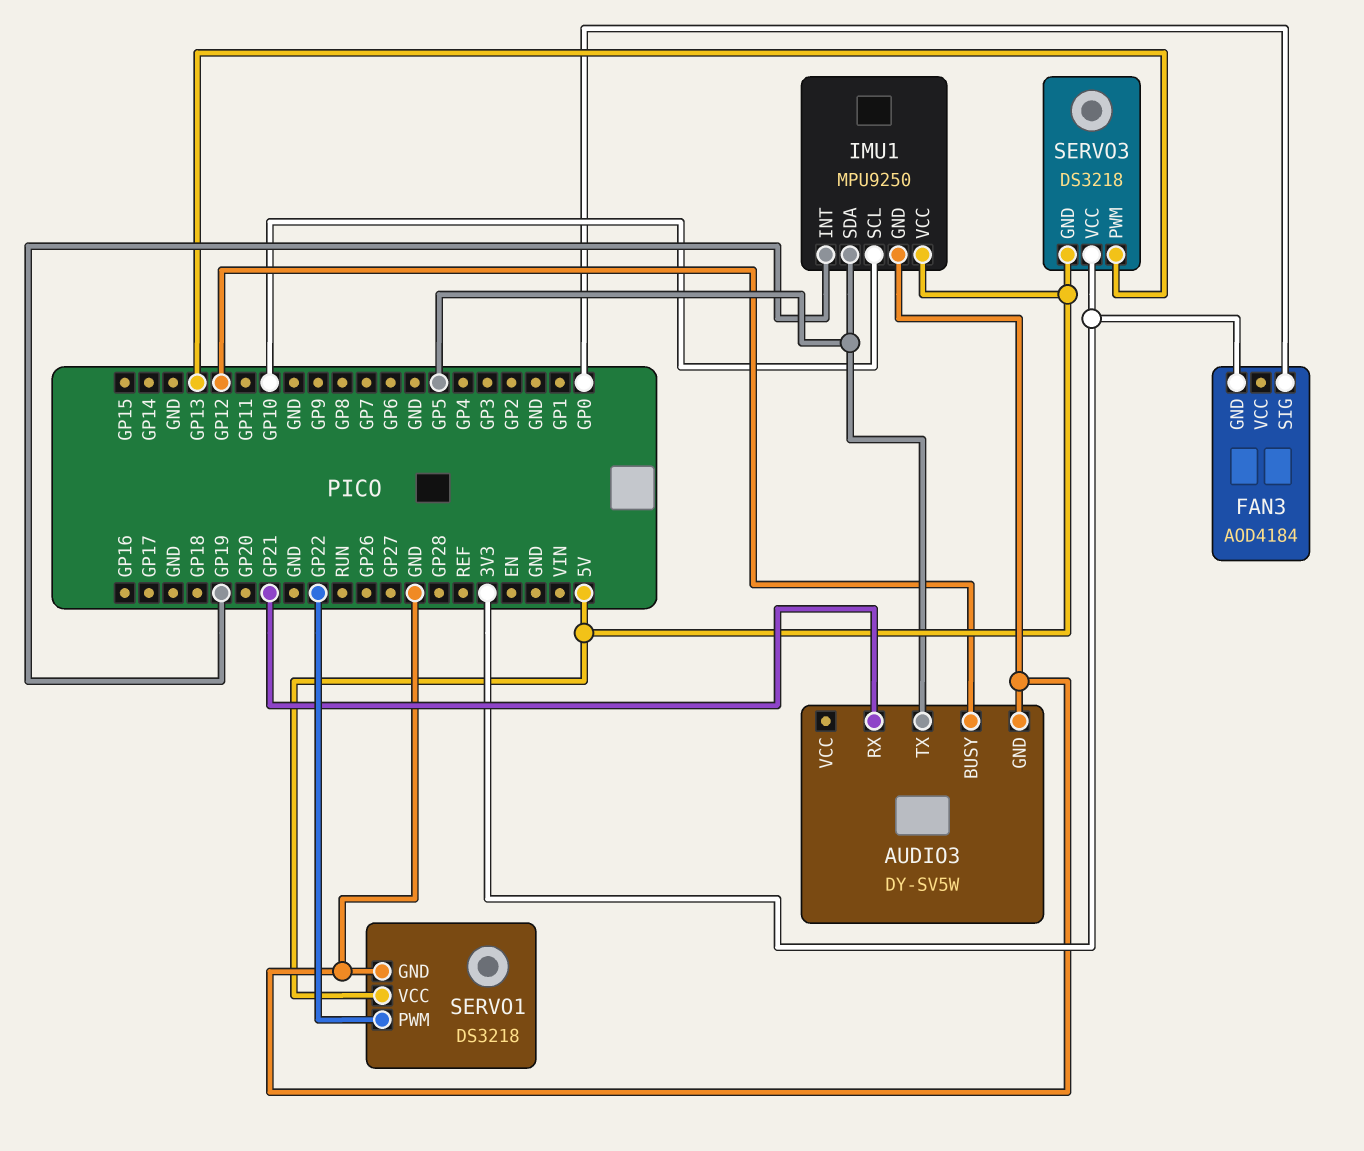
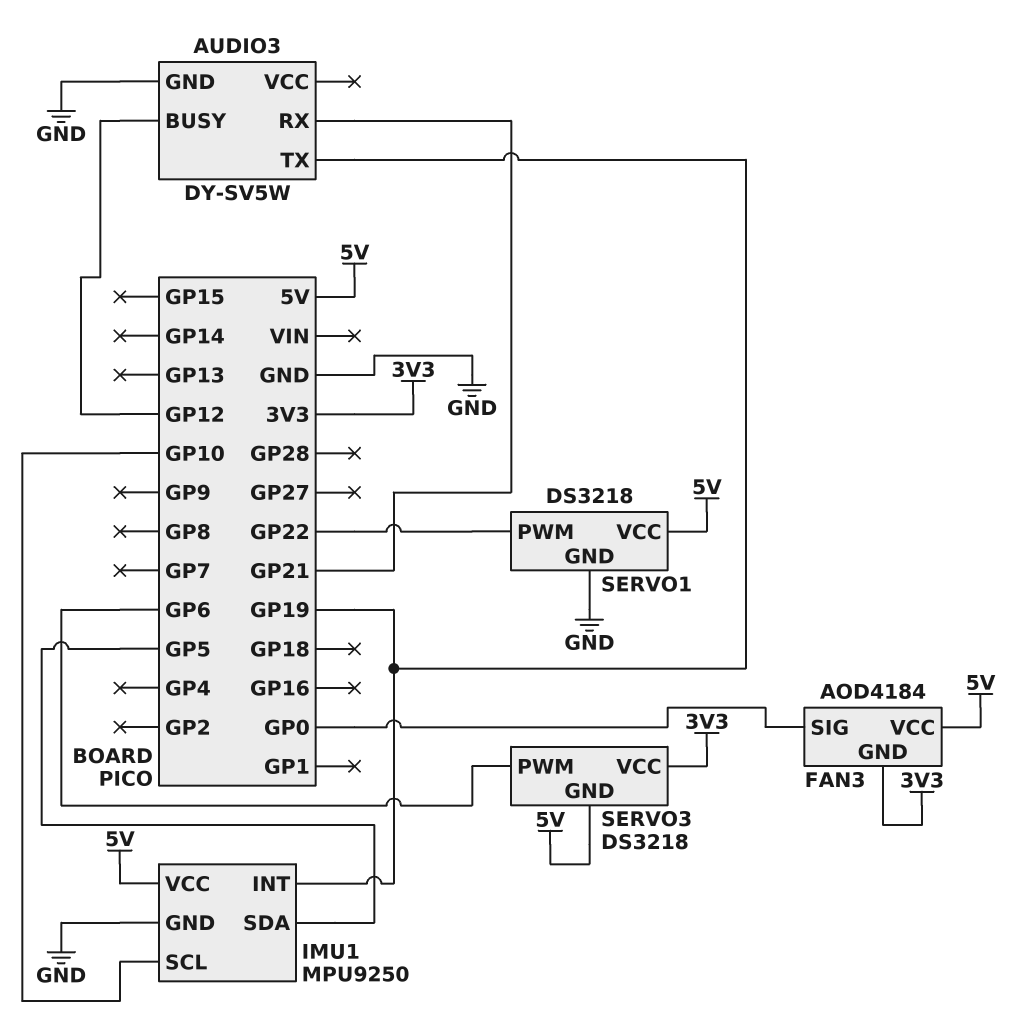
AUDIO3 pin TX: GP5 -> GP19
FAN3 pin VCC: none -> 5V
SERVO3 pin PWM: GP13 -> GP6

